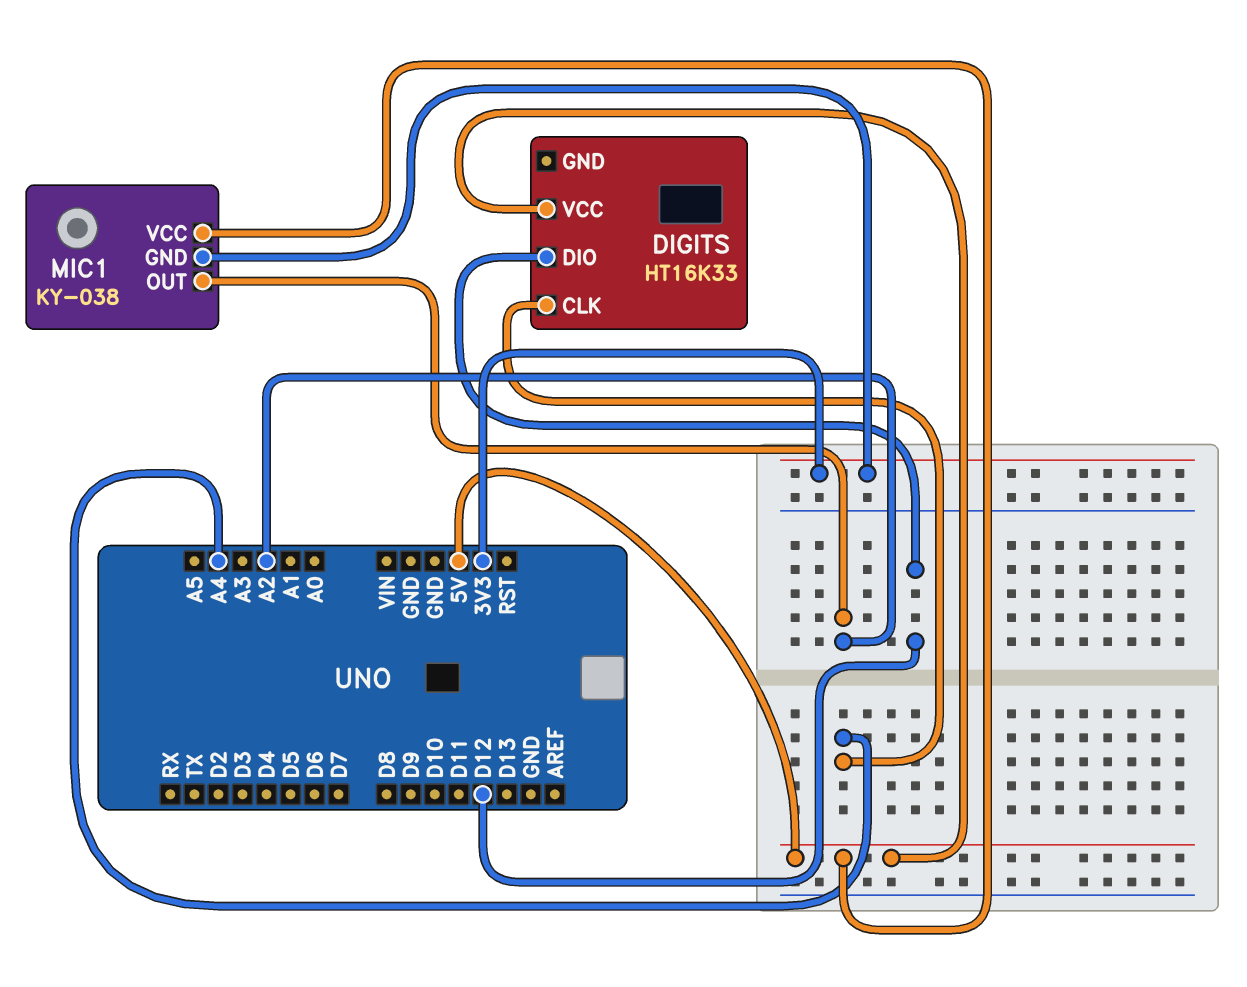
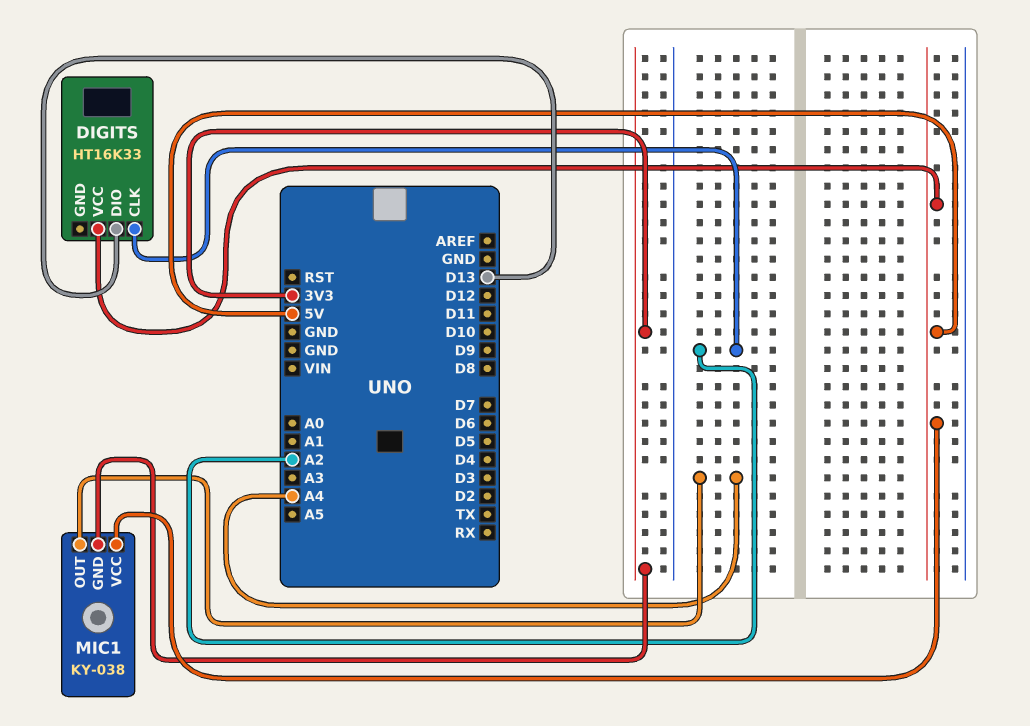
DIGITS pin CLK: A4 -> A2
DIGITS pin DIO: D12 -> D13
MIC1 pin OUT: A2 -> A4

